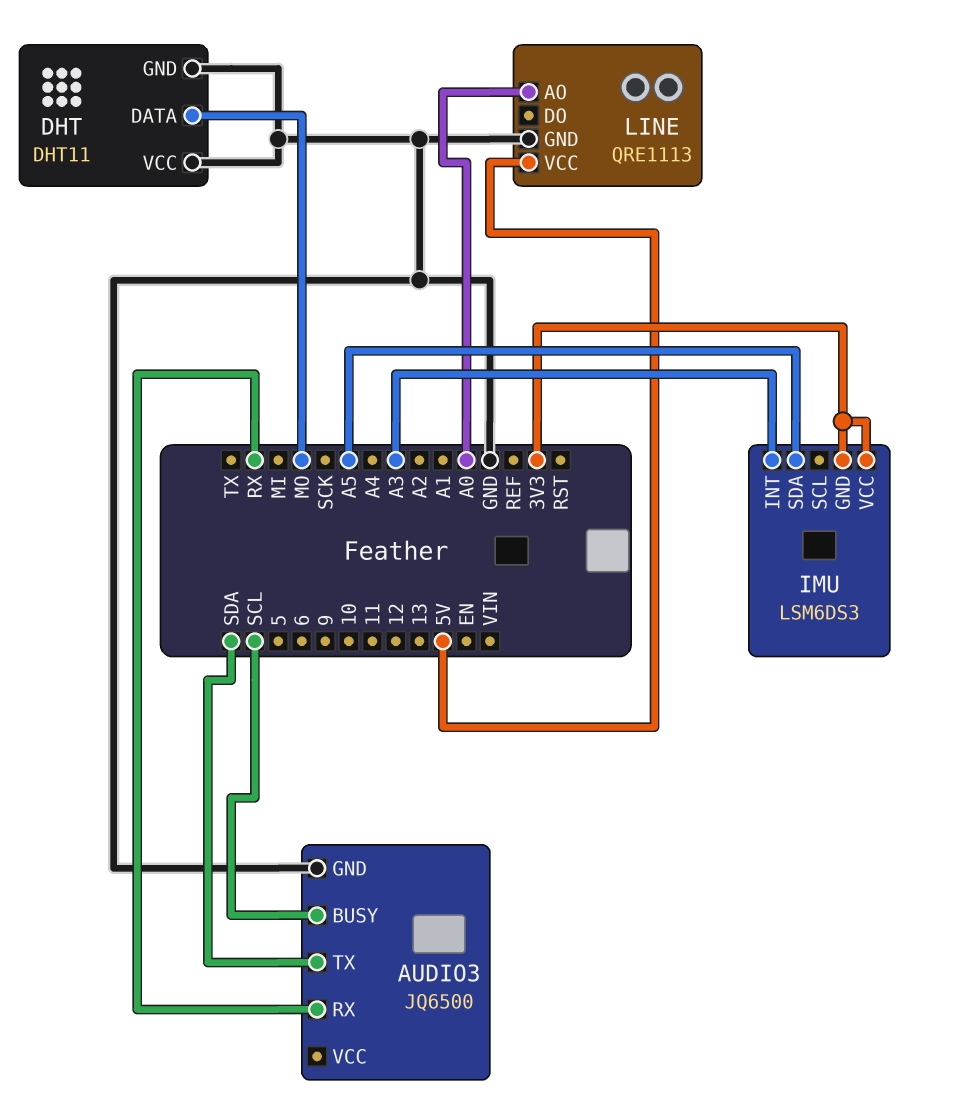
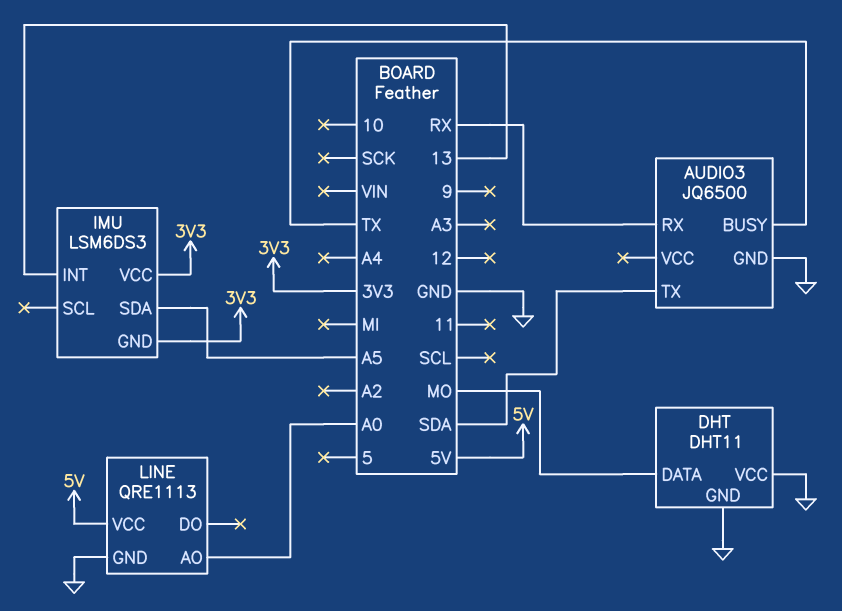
AUDIO3 pin BUSY: SCL -> TX
IMU pin INT: A3 -> 13

